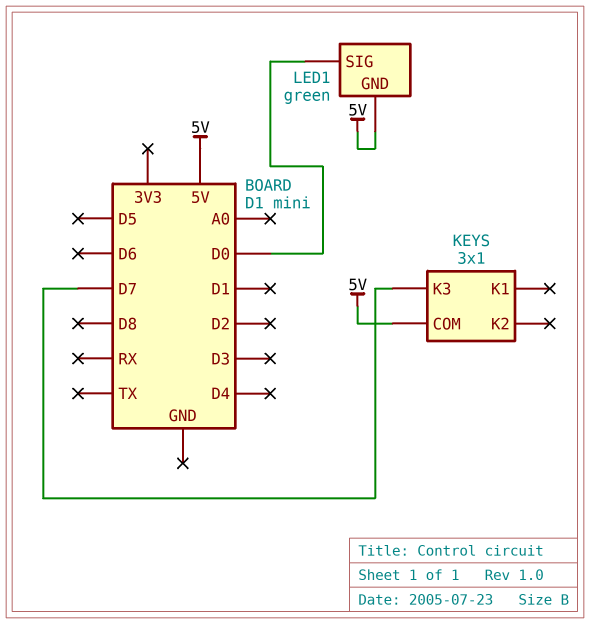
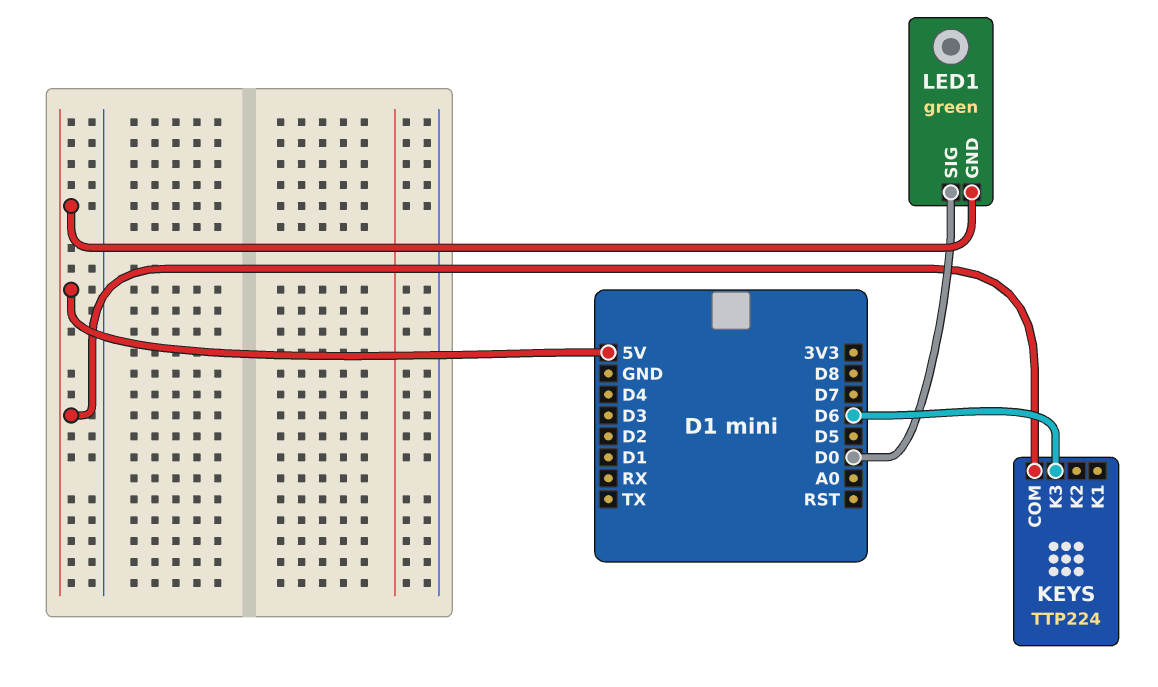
KEYS: 3x1 -> TTP224
KEYS pin K3: D7 -> D6

